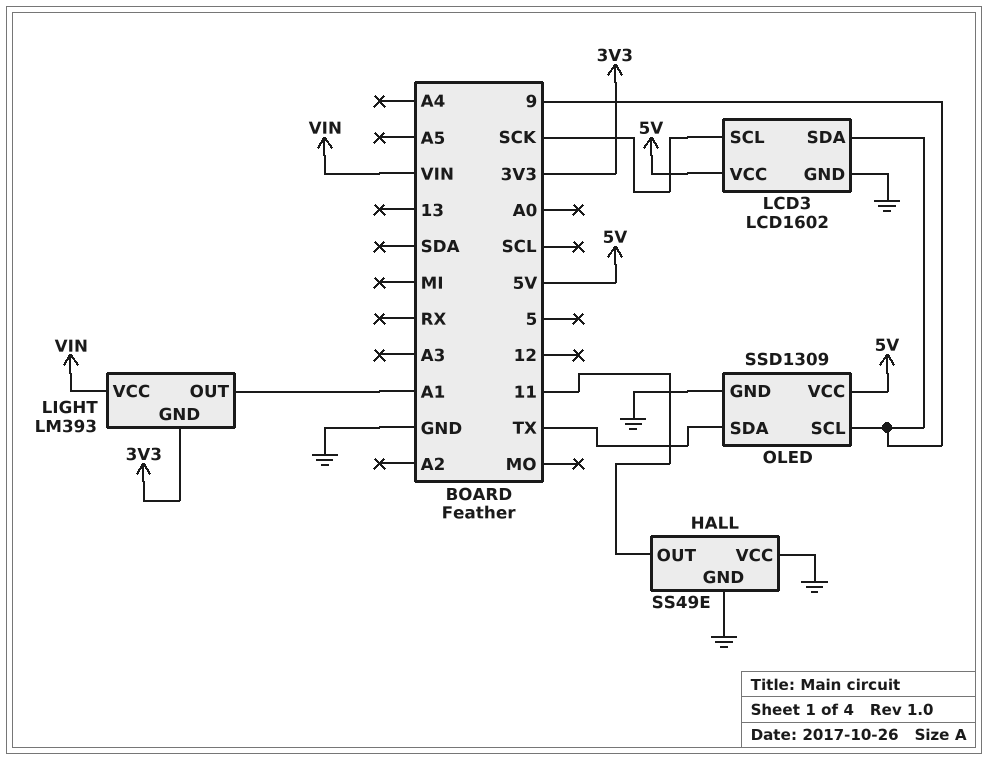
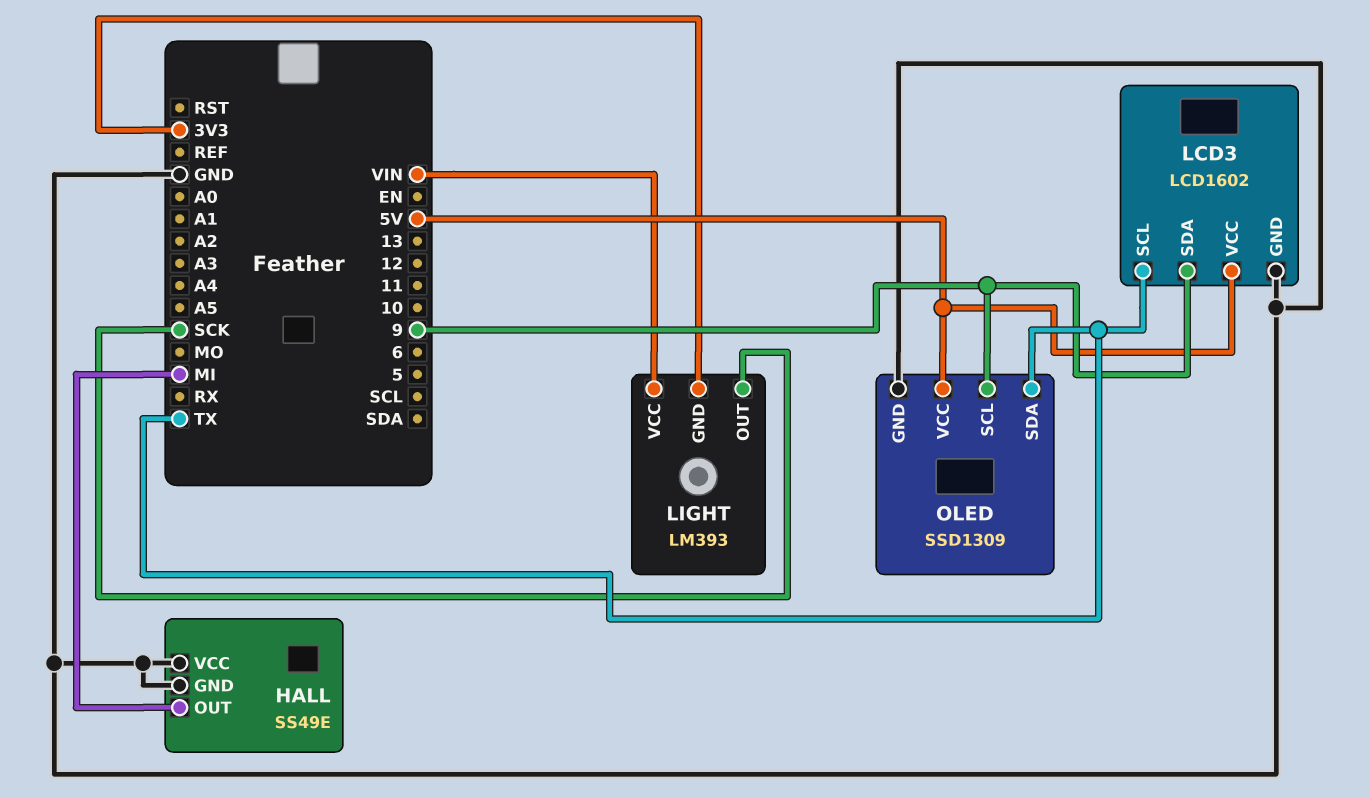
HALL pin OUT: 11 -> MI
LCD3 pin SCL: SCK -> TX
LIGHT pin OUT: A1 -> SCK

